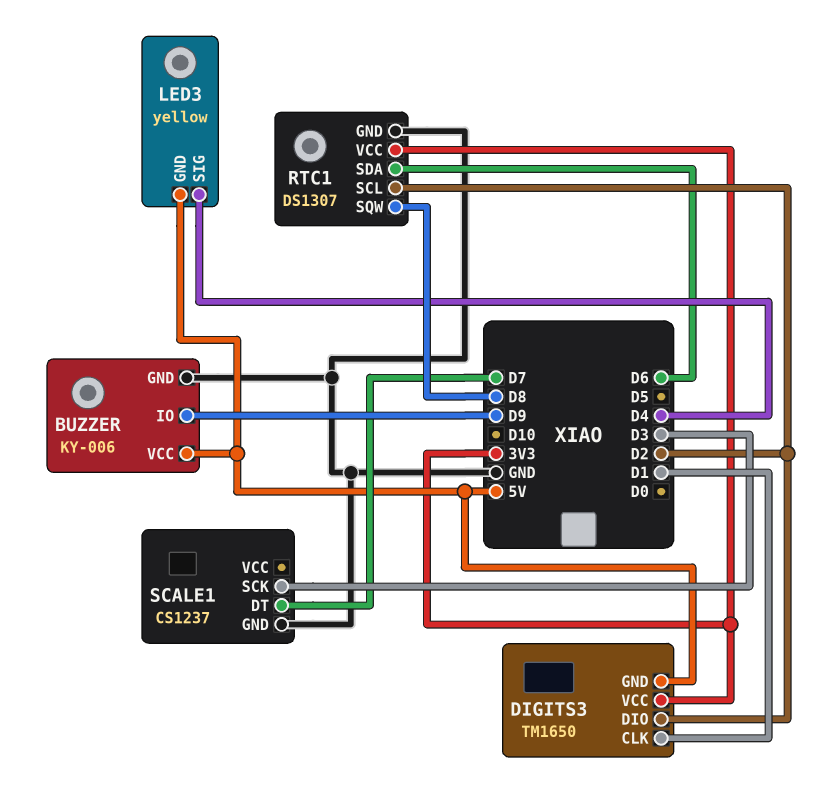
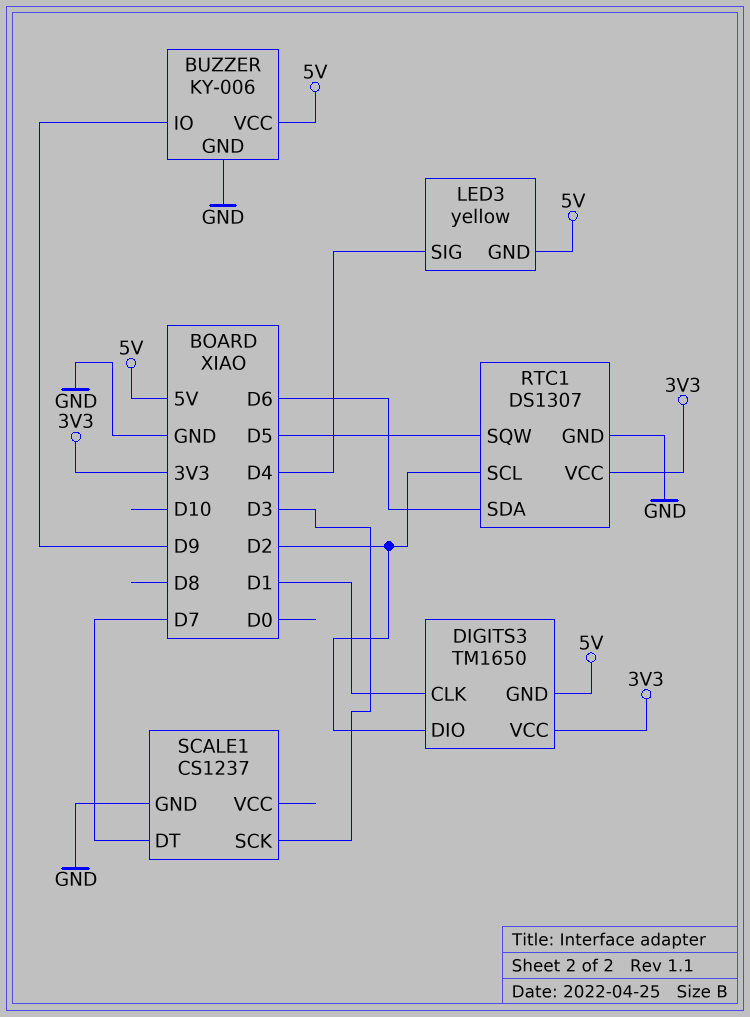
RTC1 pin SQW: D8 -> D5

